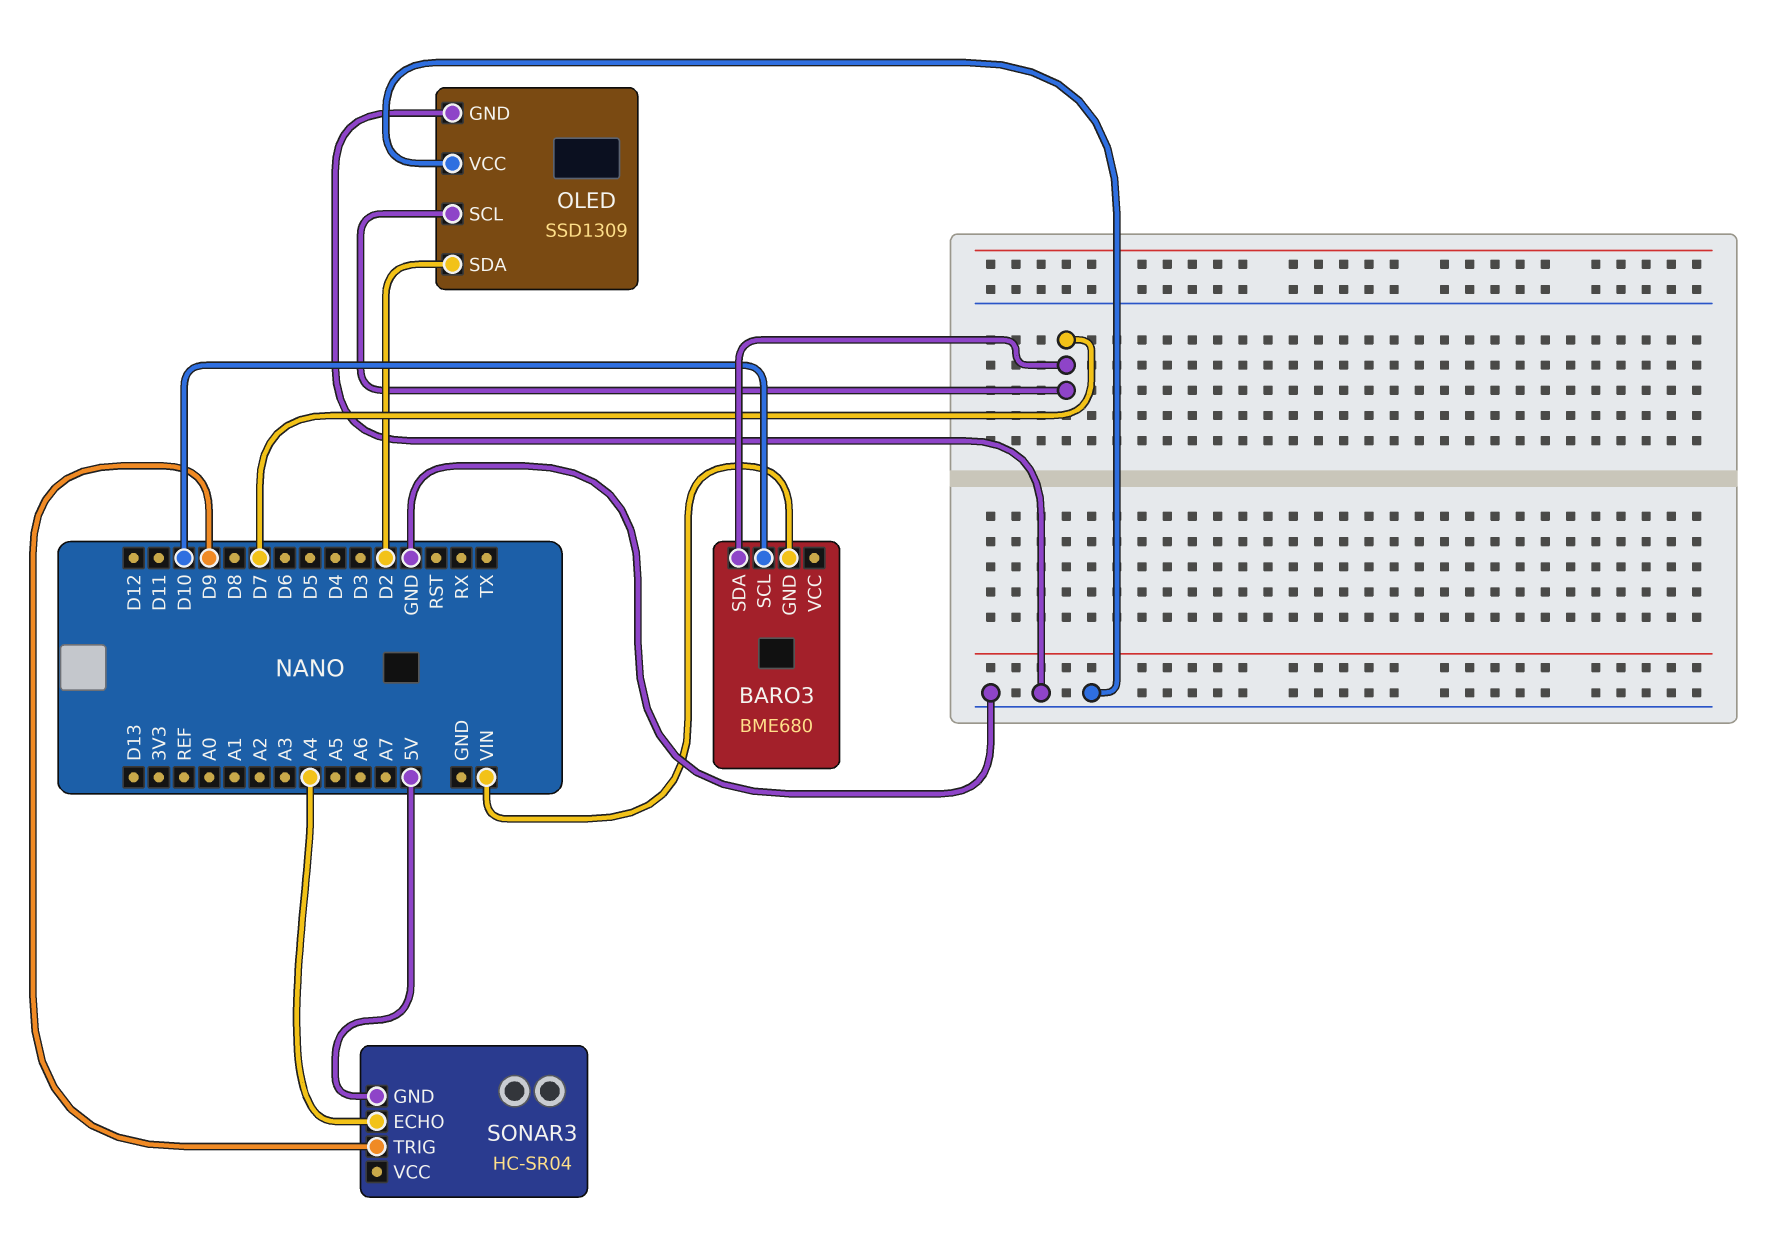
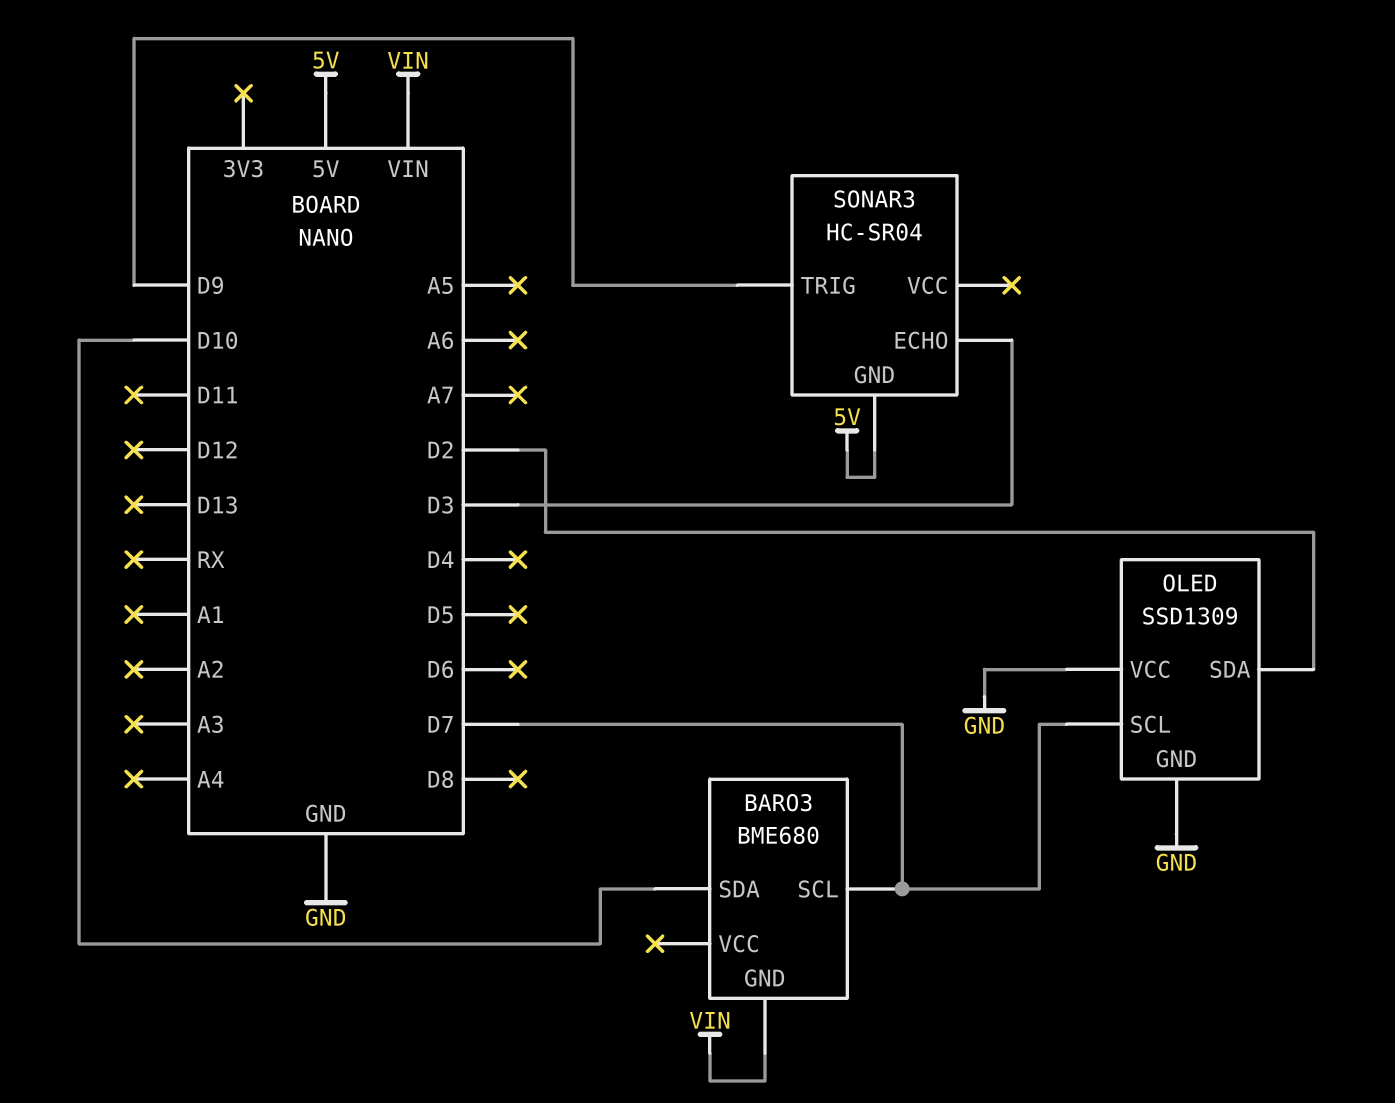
BARO3 pin SCL: D10 -> D7
BARO3 pin SDA: D7 -> D10
SONAR3 pin ECHO: A4 -> D3

